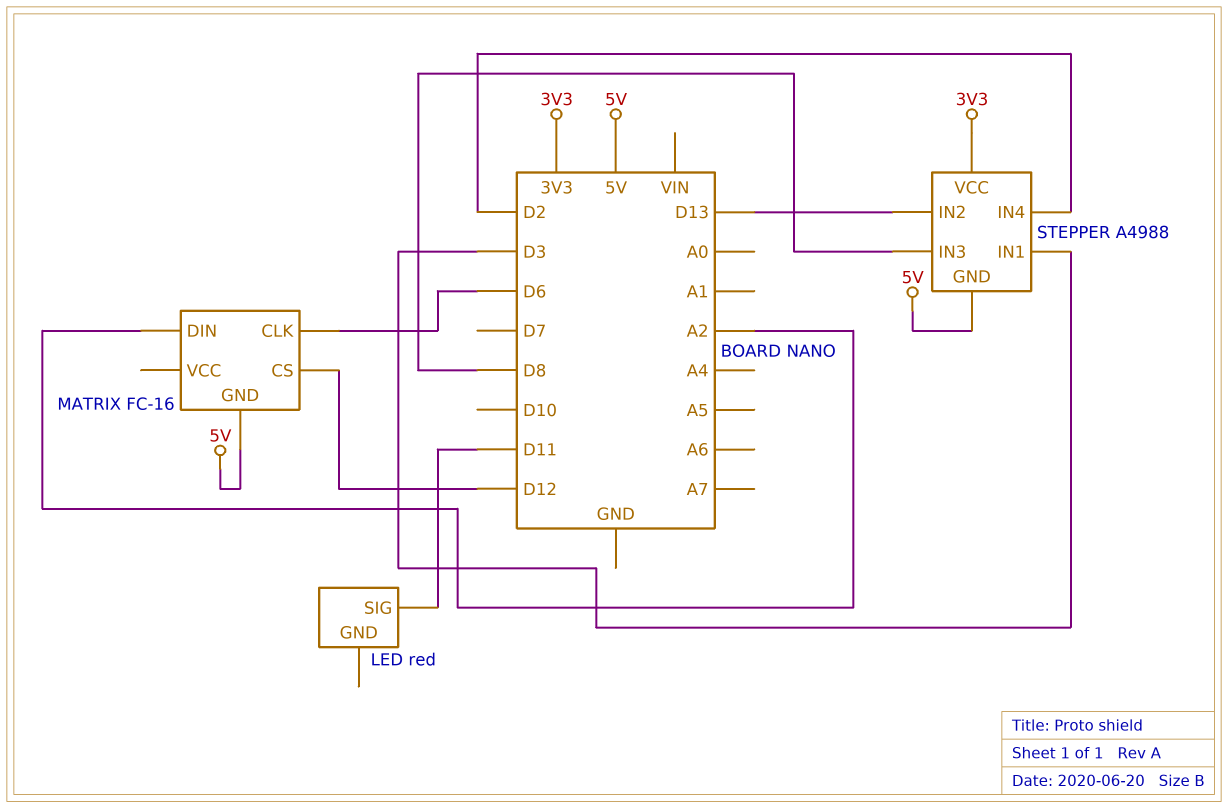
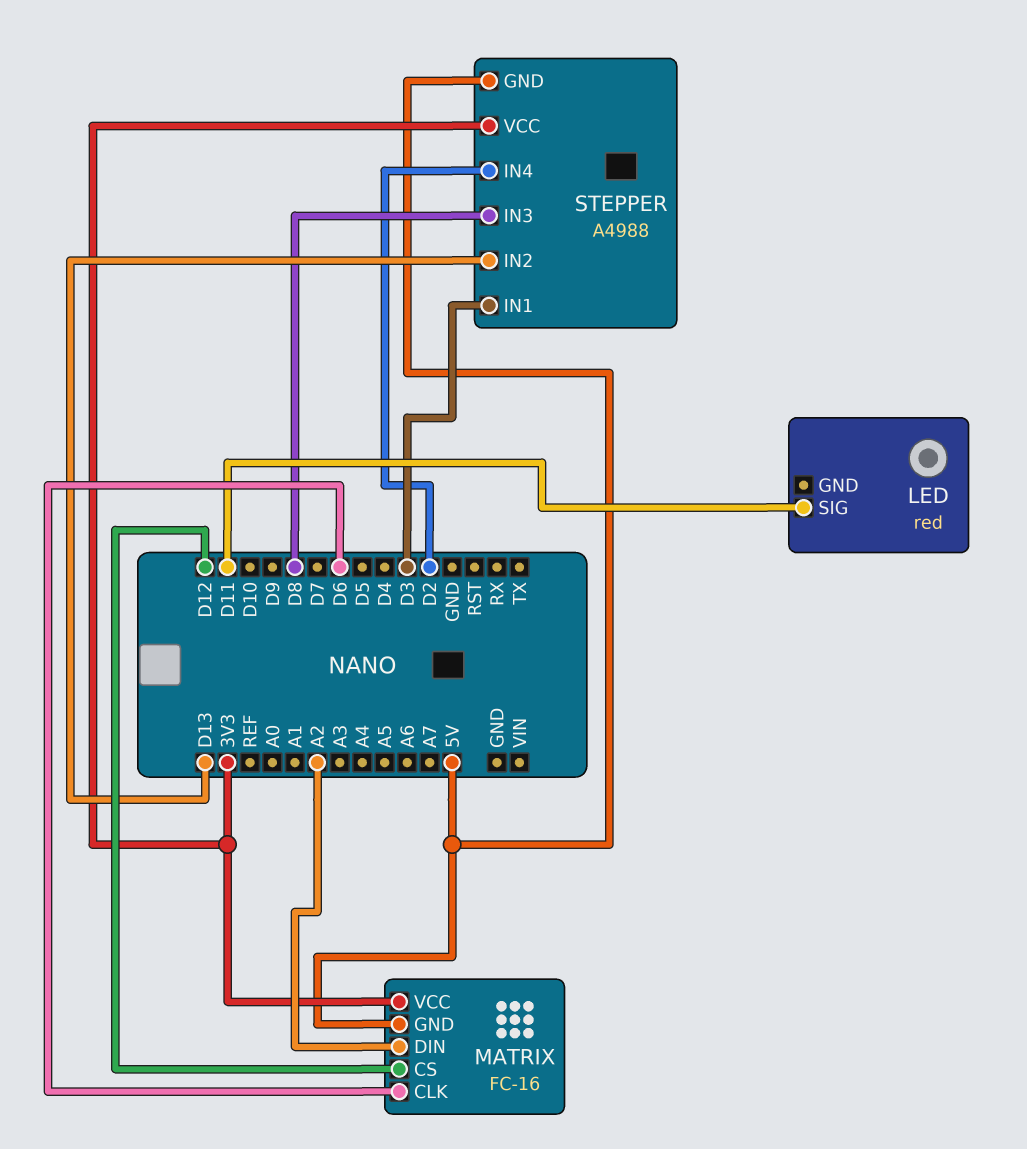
MATRIX pin VCC: none -> 3V3

